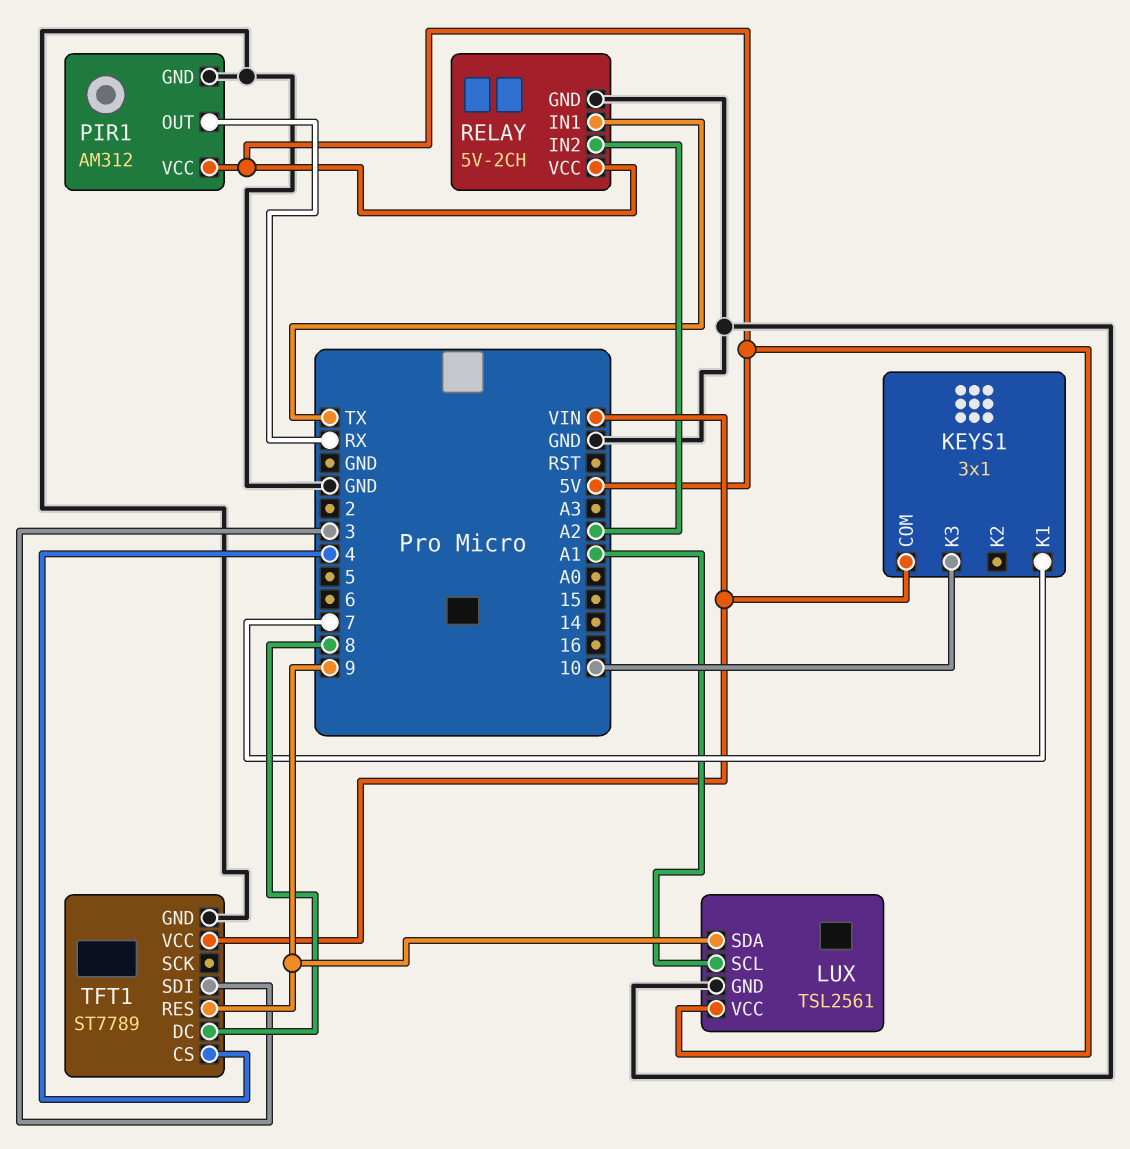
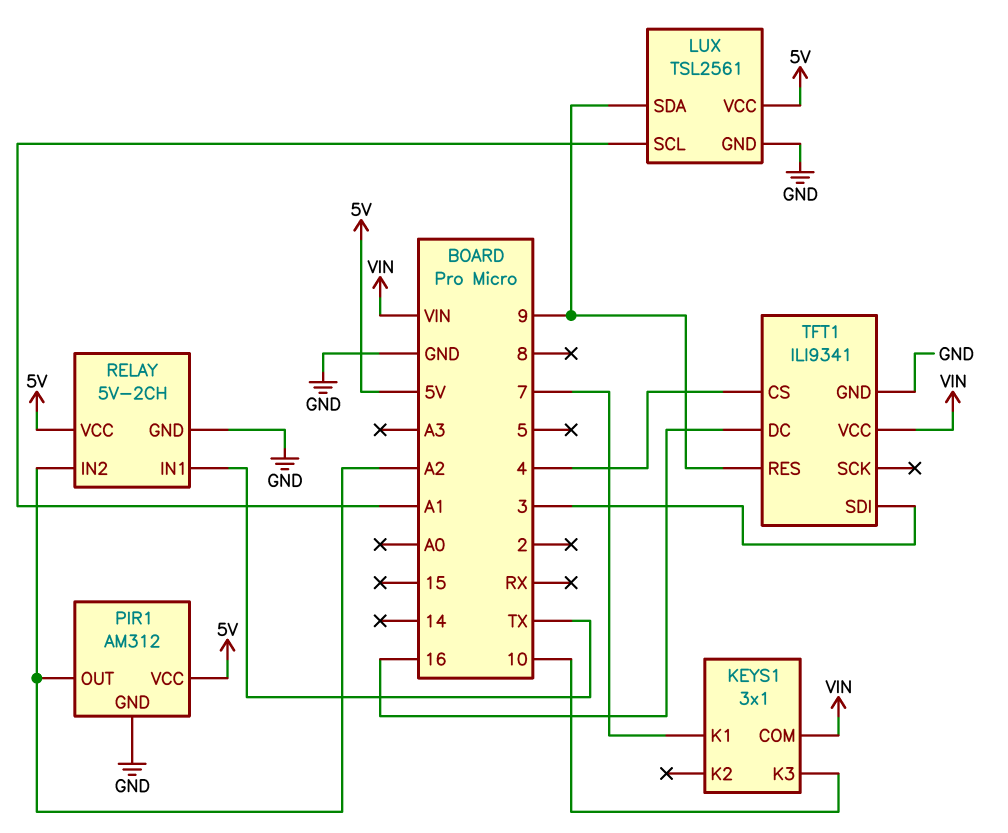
PIR1 pin OUT: RX -> A2
TFT1: ST7789 -> ILI9341
TFT1 pin DC: 8 -> 16

